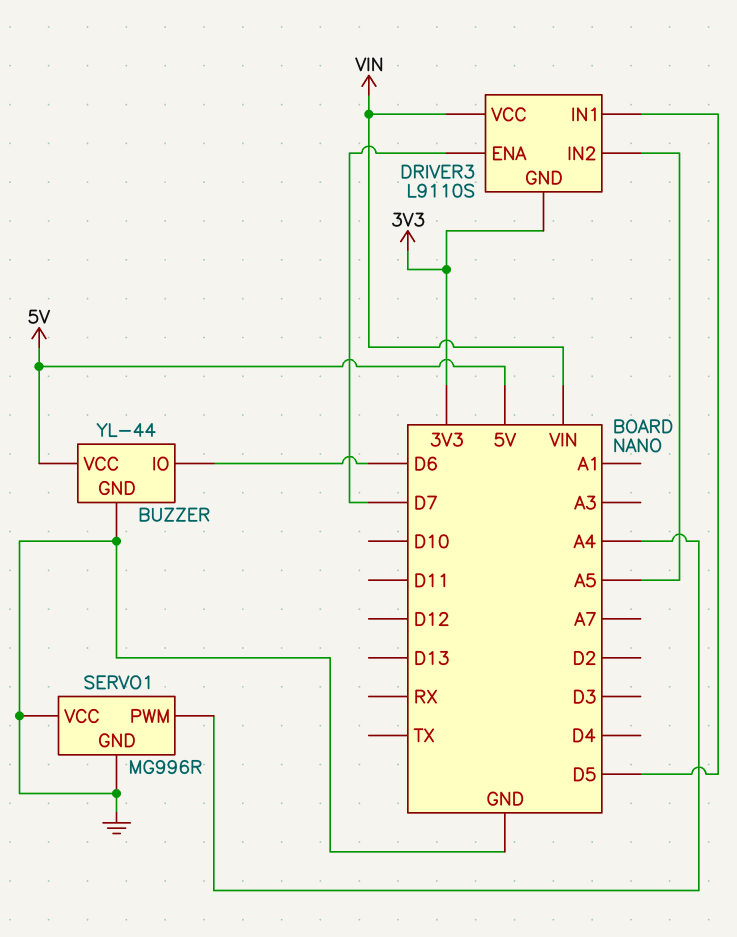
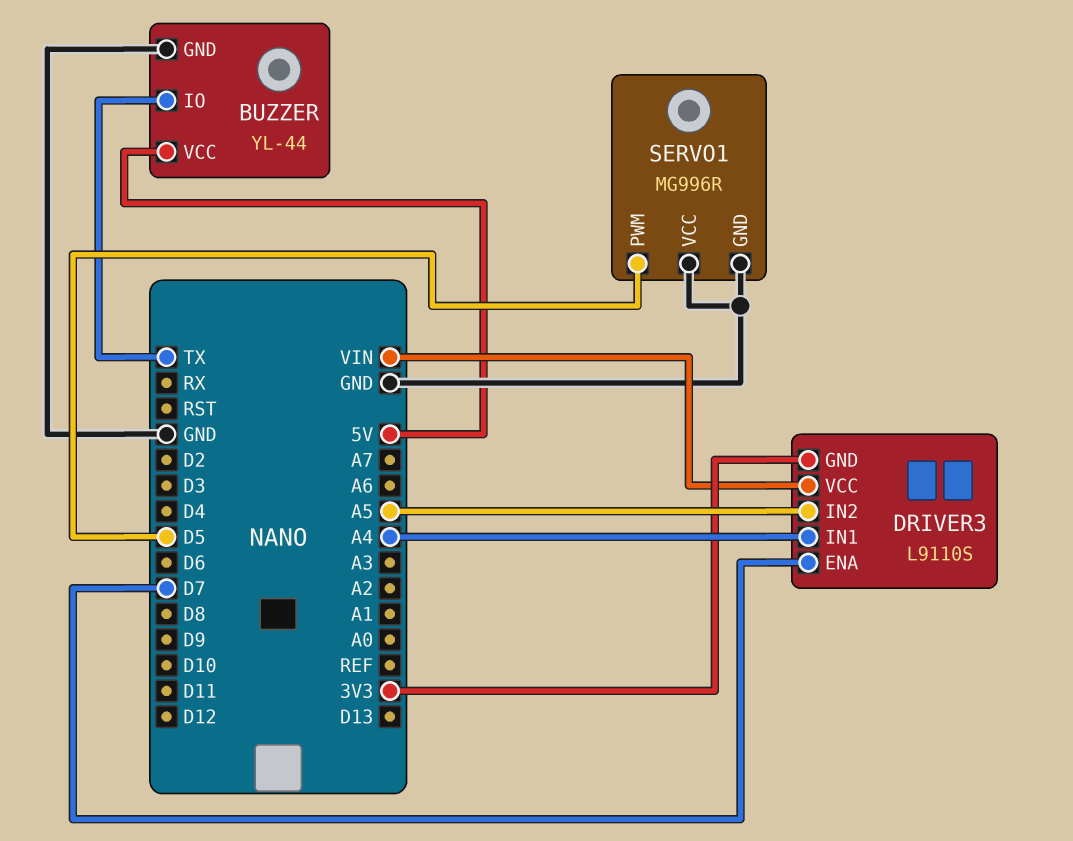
BUZZER pin IO: D6 -> TX
DRIVER3 pin IN1: D5 -> A4
SERVO1 pin PWM: A4 -> D5

